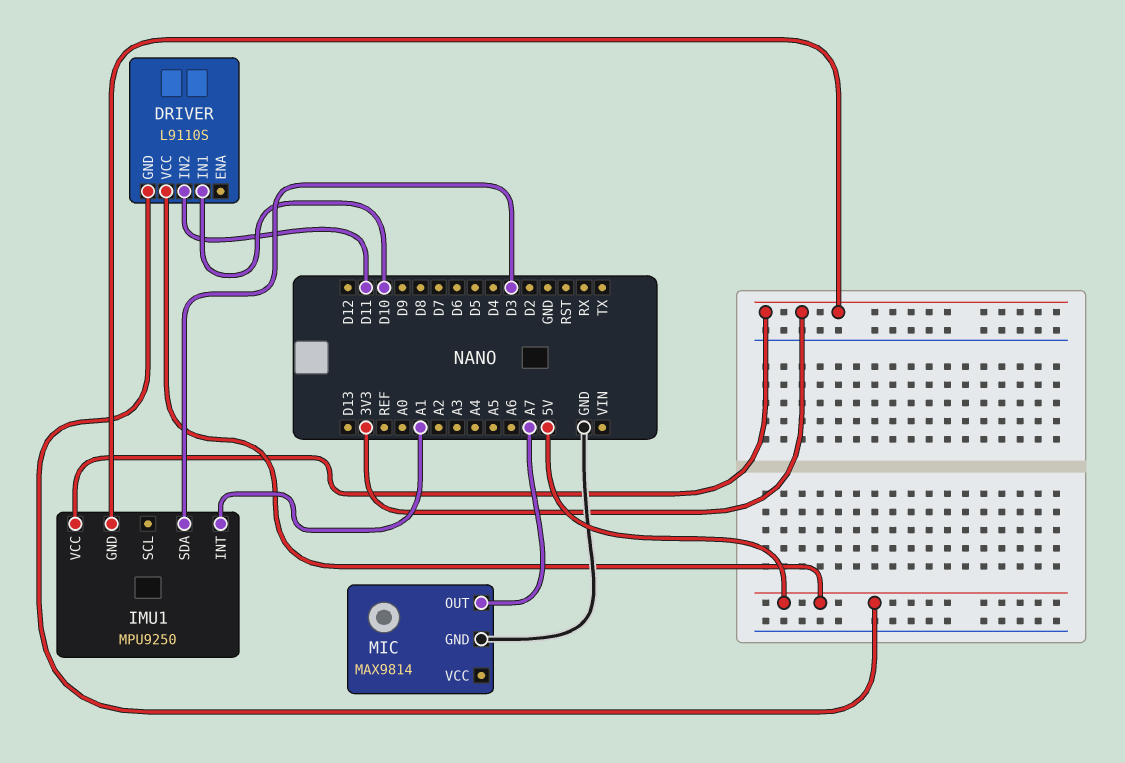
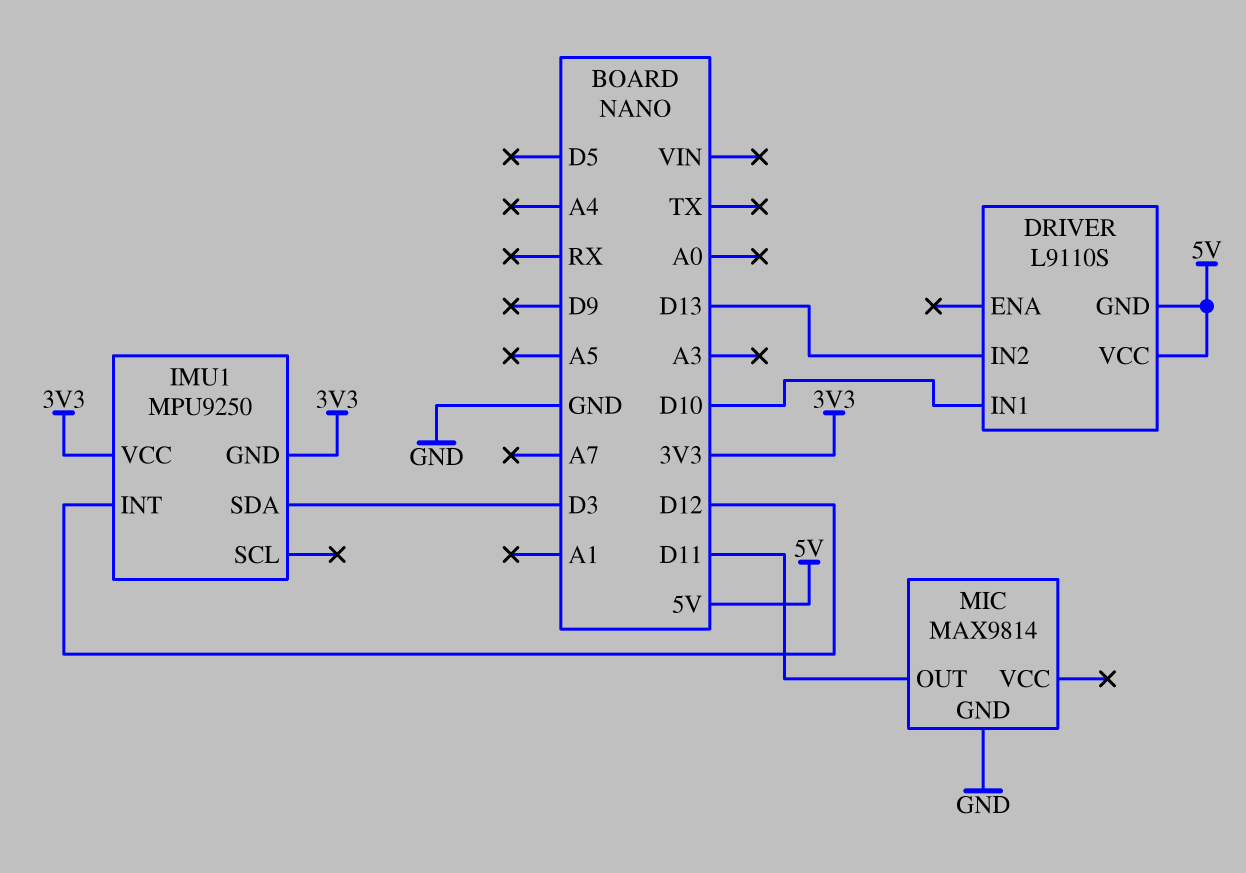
DRIVER pin IN2: D11 -> D13
IMU1 pin INT: A1 -> D12
MIC pin OUT: A7 -> D11

